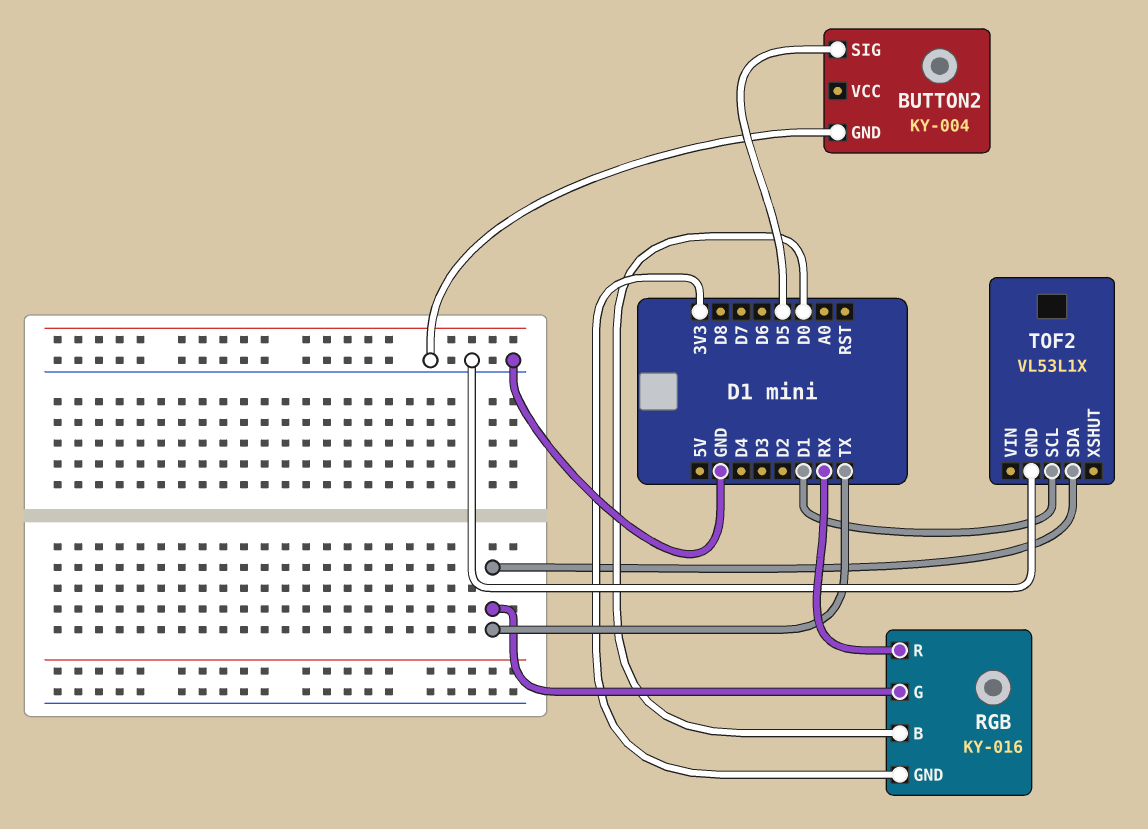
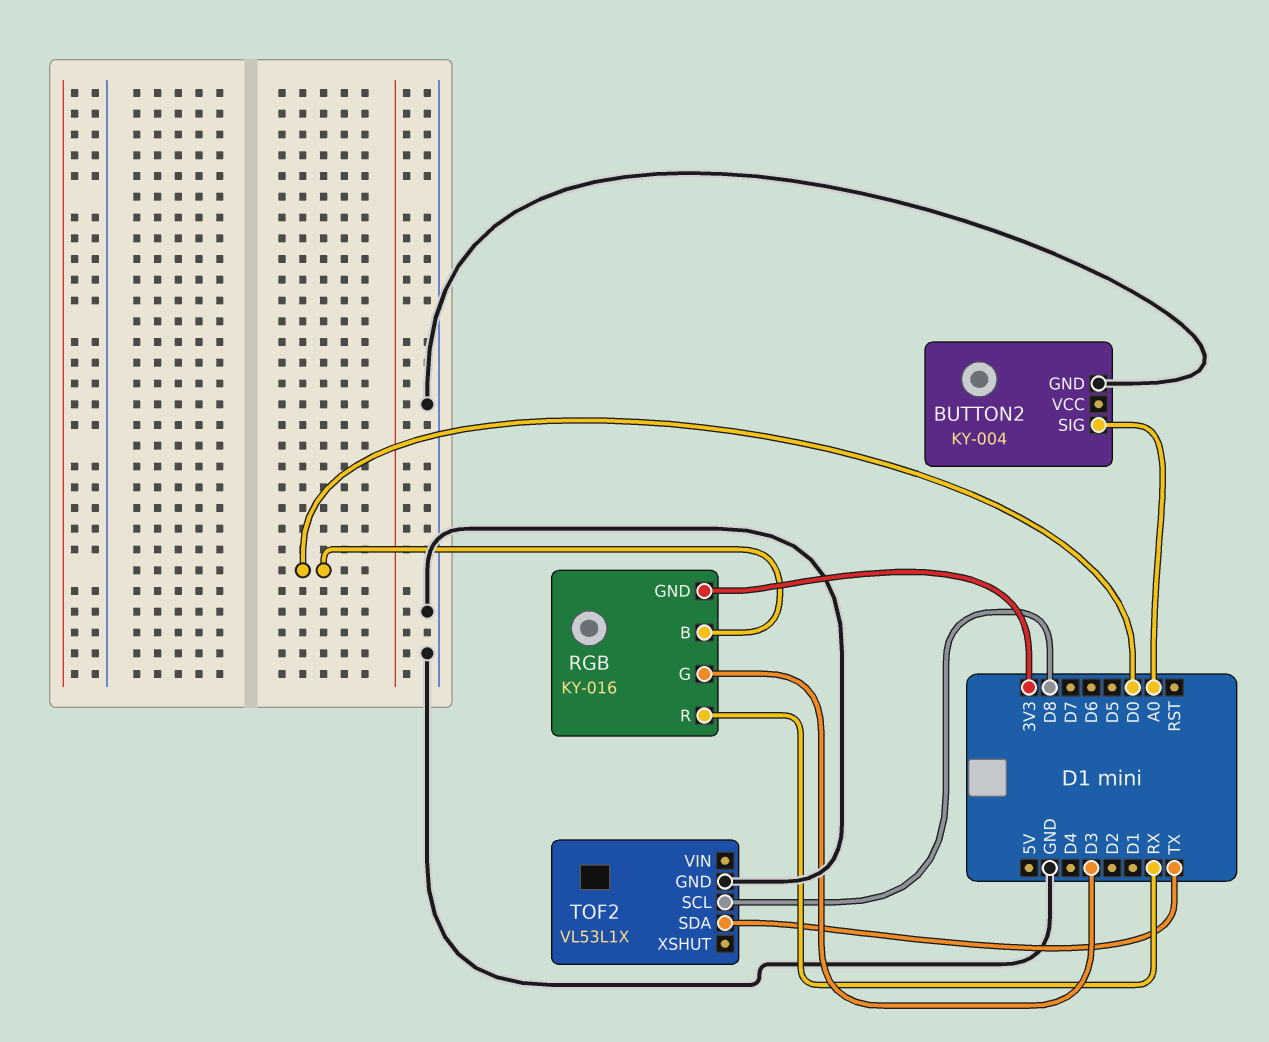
BUTTON2 pin SIG: D5 -> A0
RGB pin G: TX -> D3
TOF2 pin SCL: D1 -> D8

